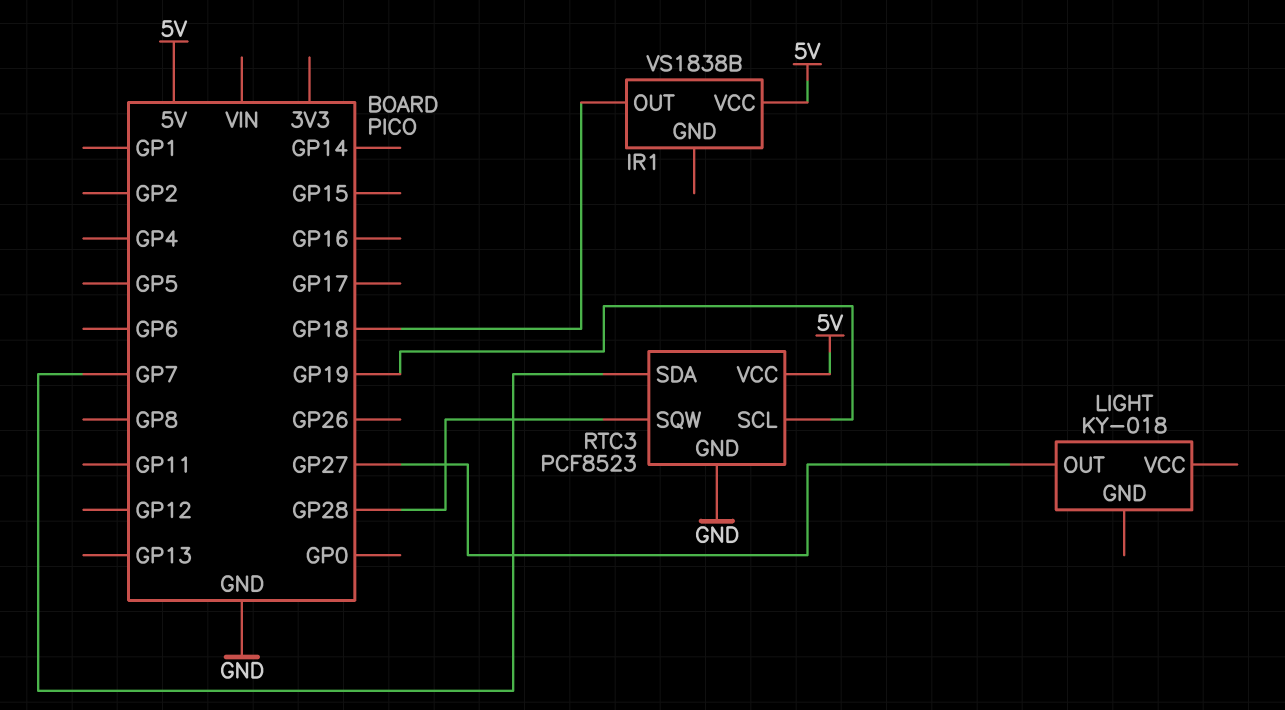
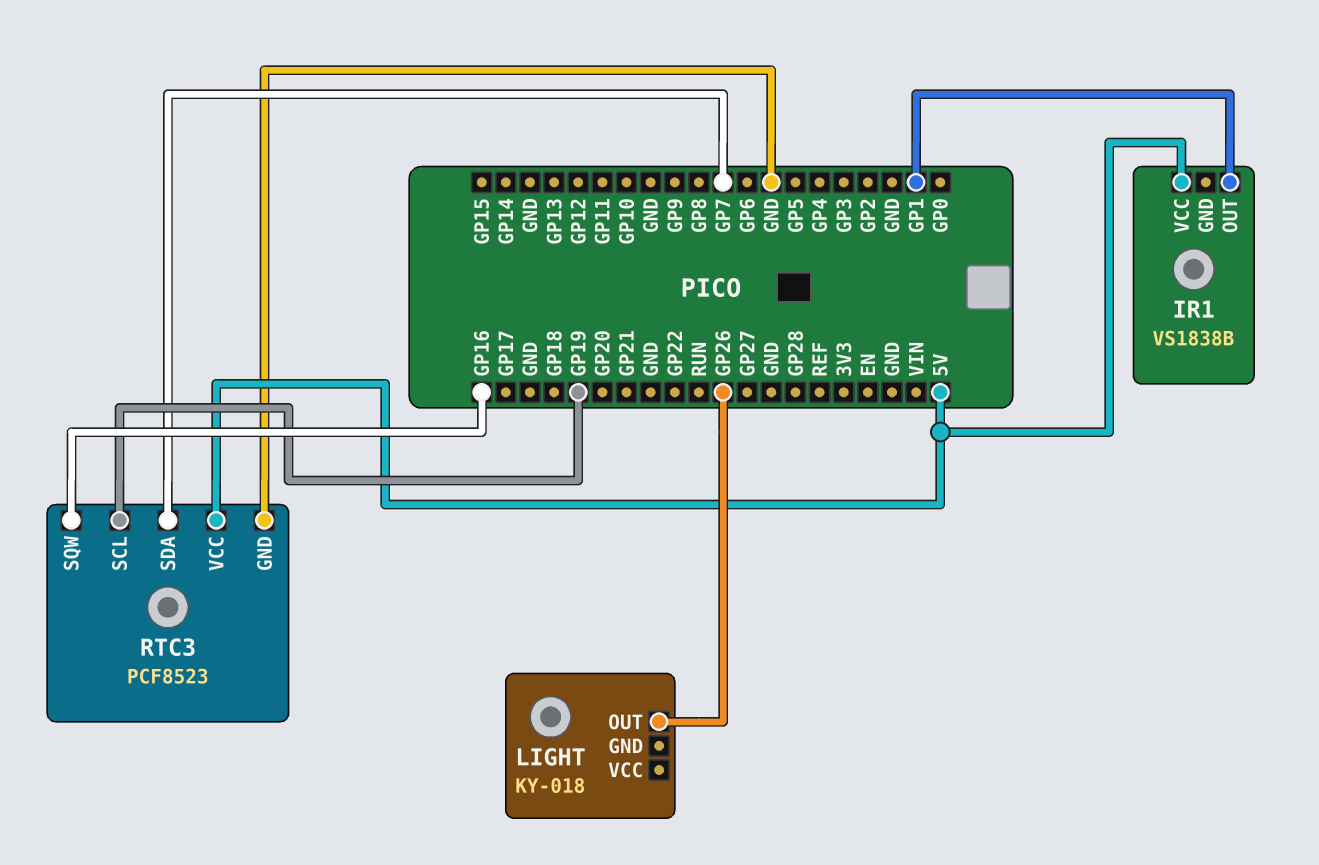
IR1 pin OUT: GP18 -> GP1
LIGHT pin OUT: GP27 -> GP26
RTC3 pin SQW: GP28 -> GP16

